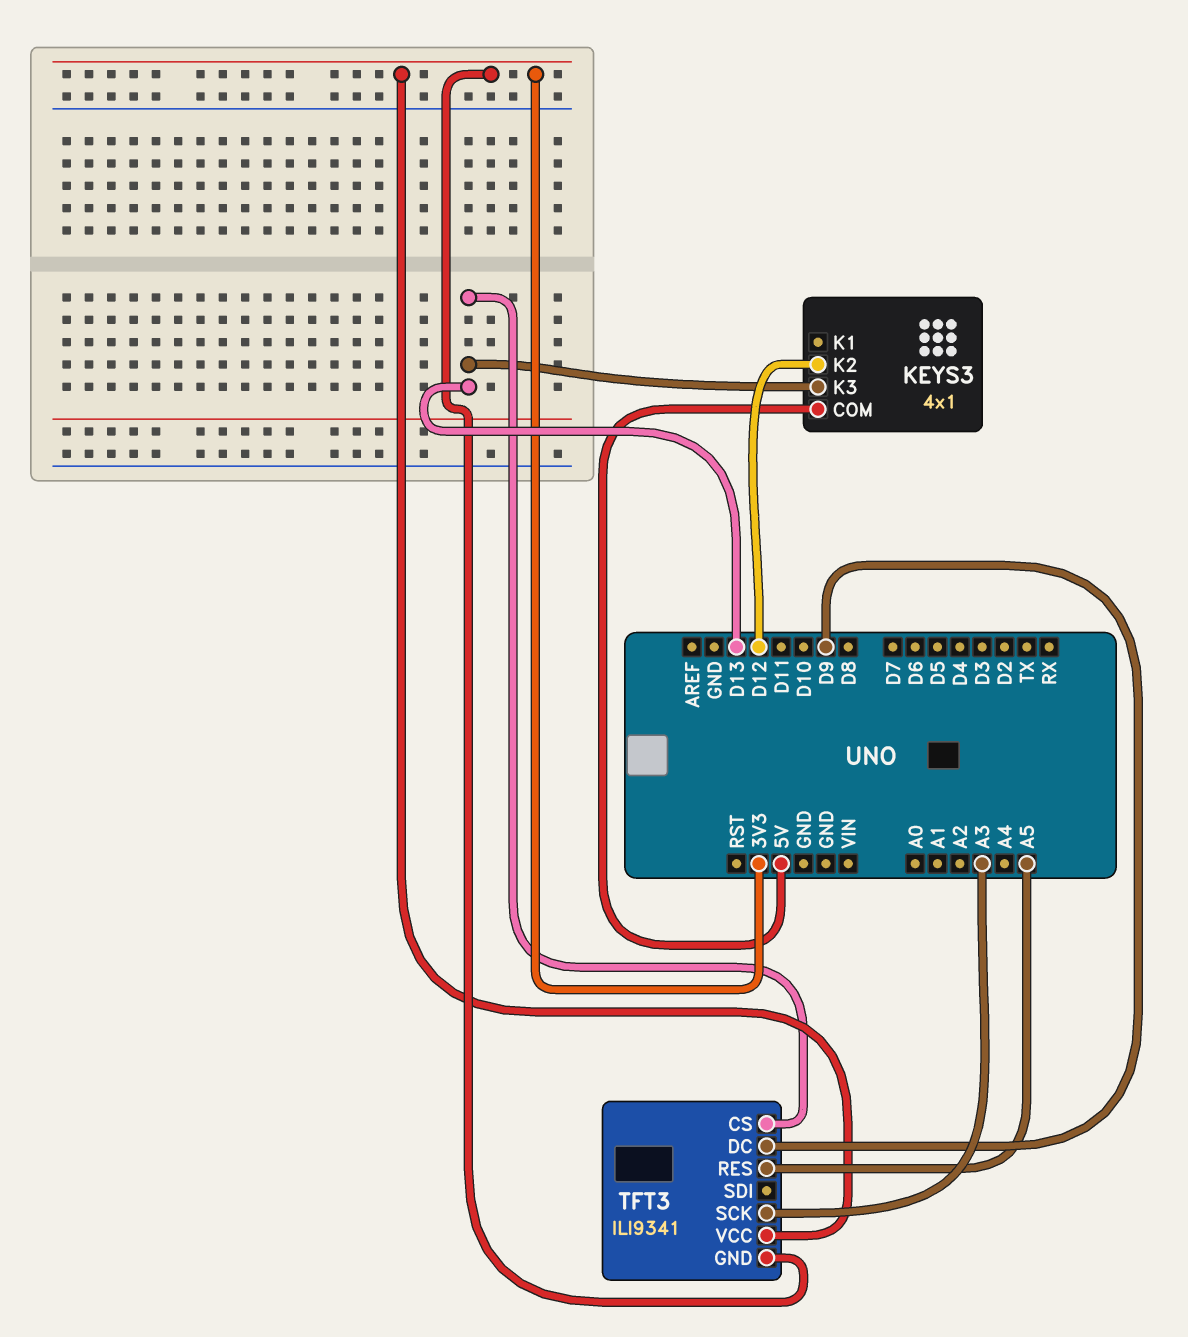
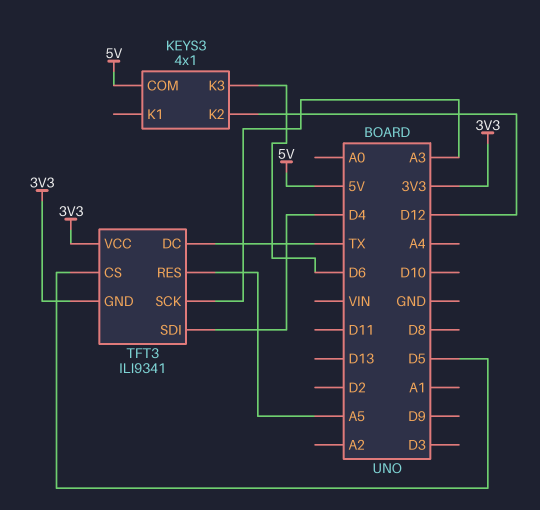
KEYS3 pin K3: D13 -> D6
TFT3 pin CS: D13 -> D5
TFT3 pin DC: D9 -> TX
TFT3 pin SDI: none -> D4

